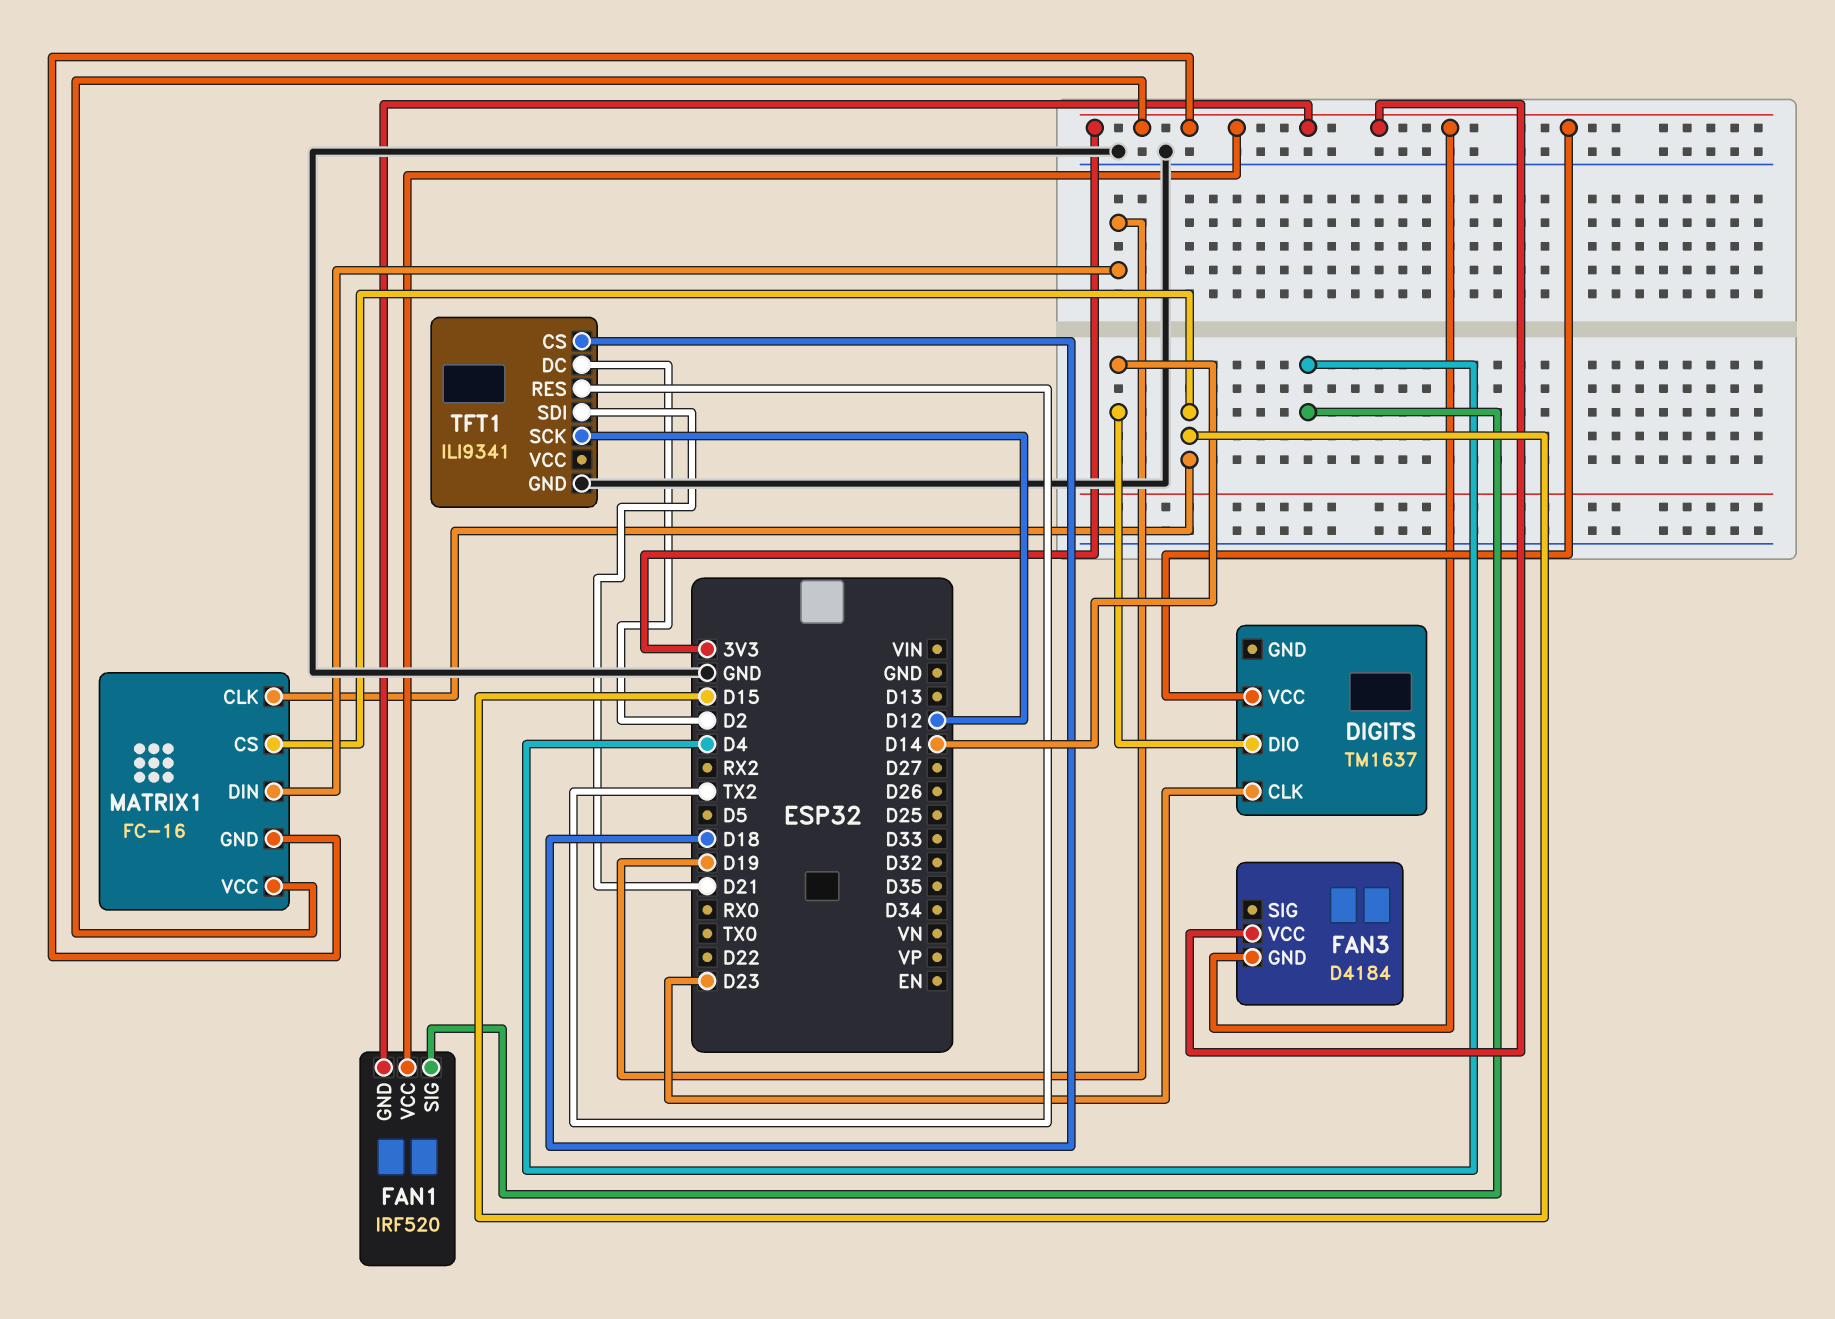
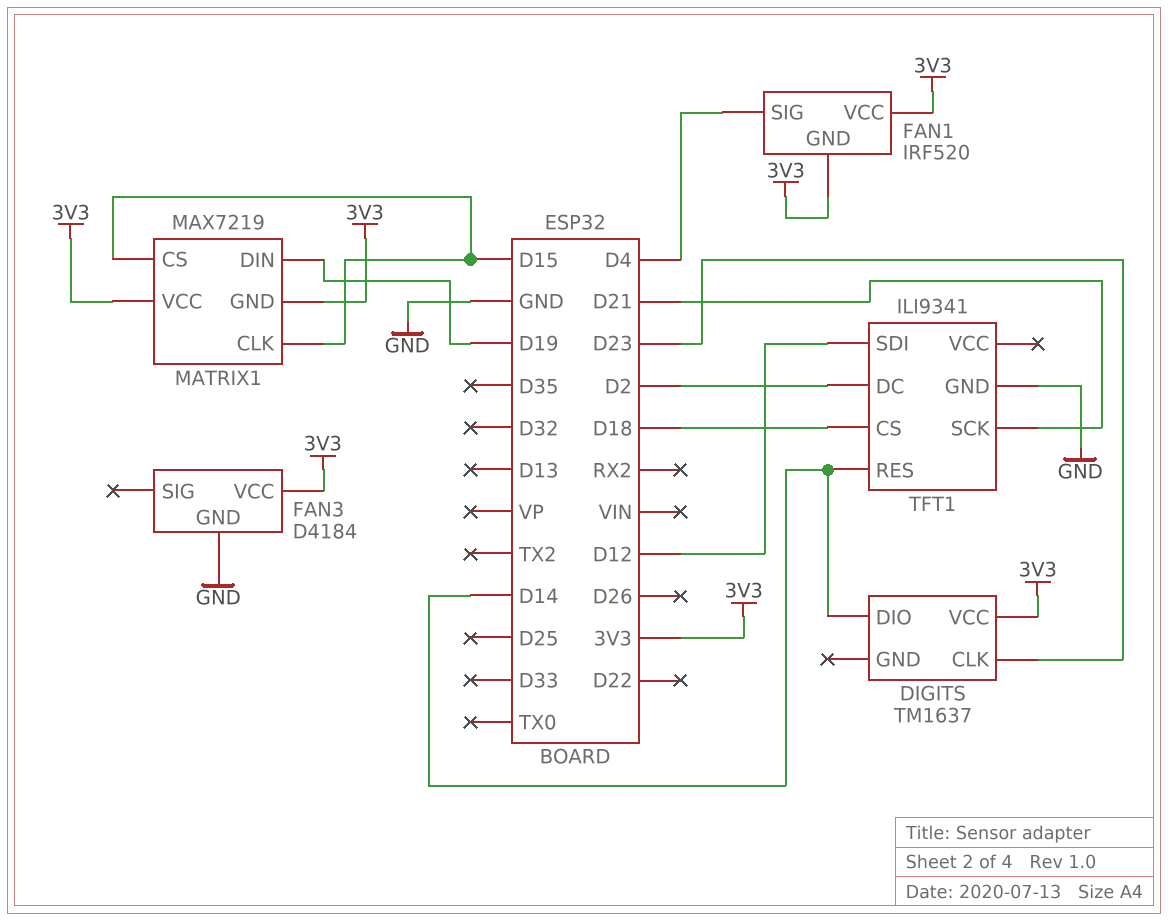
FAN3 pin GND: 3V3 -> GND
MATRIX1: FC-16 -> MAX7219
TFT1 pin RES: TX2 -> D14
TFT1 pin SCK: D12 -> D21
TFT1 pin SDI: D21 -> D12

